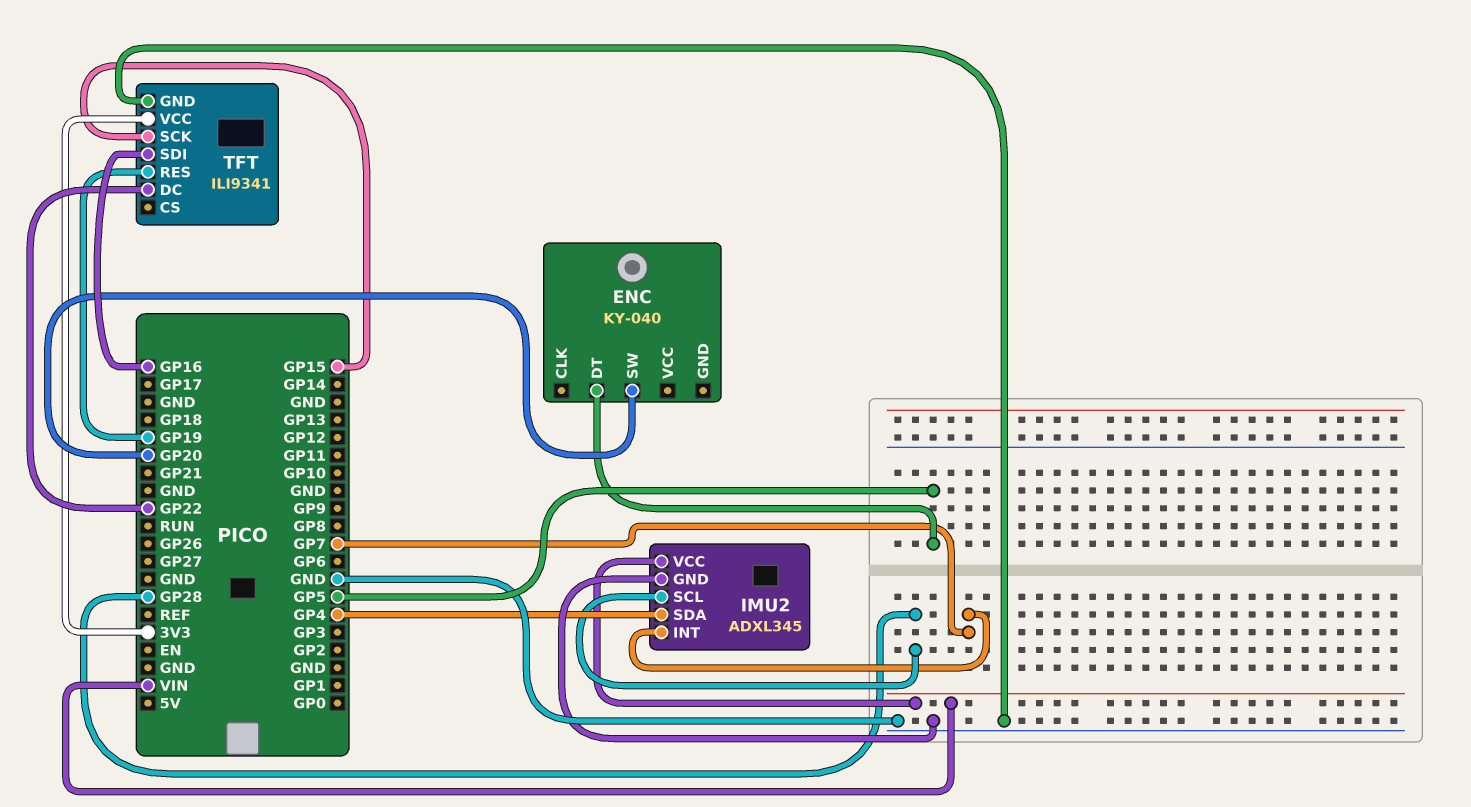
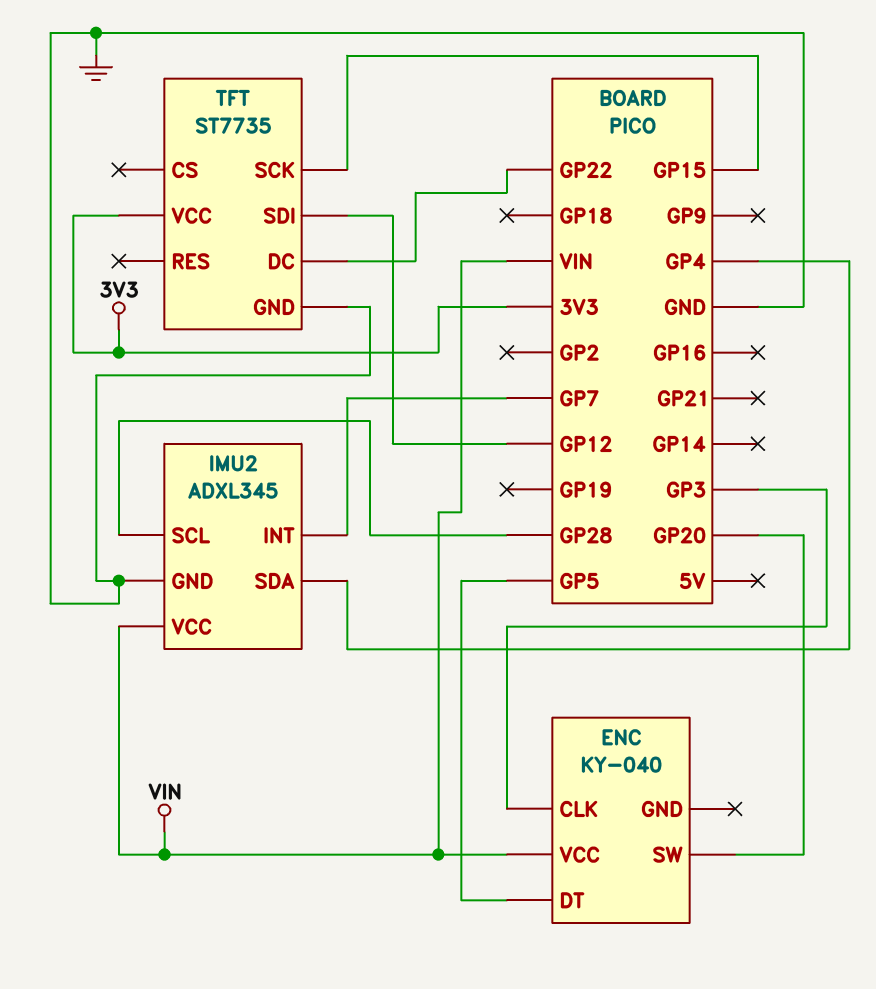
ENC pin CLK: none -> GP3
ENC pin VCC: none -> VIN
TFT: ILI9341 -> ST7735
TFT pin RES: GP19 -> none
TFT pin SDI: GP16 -> GP12

